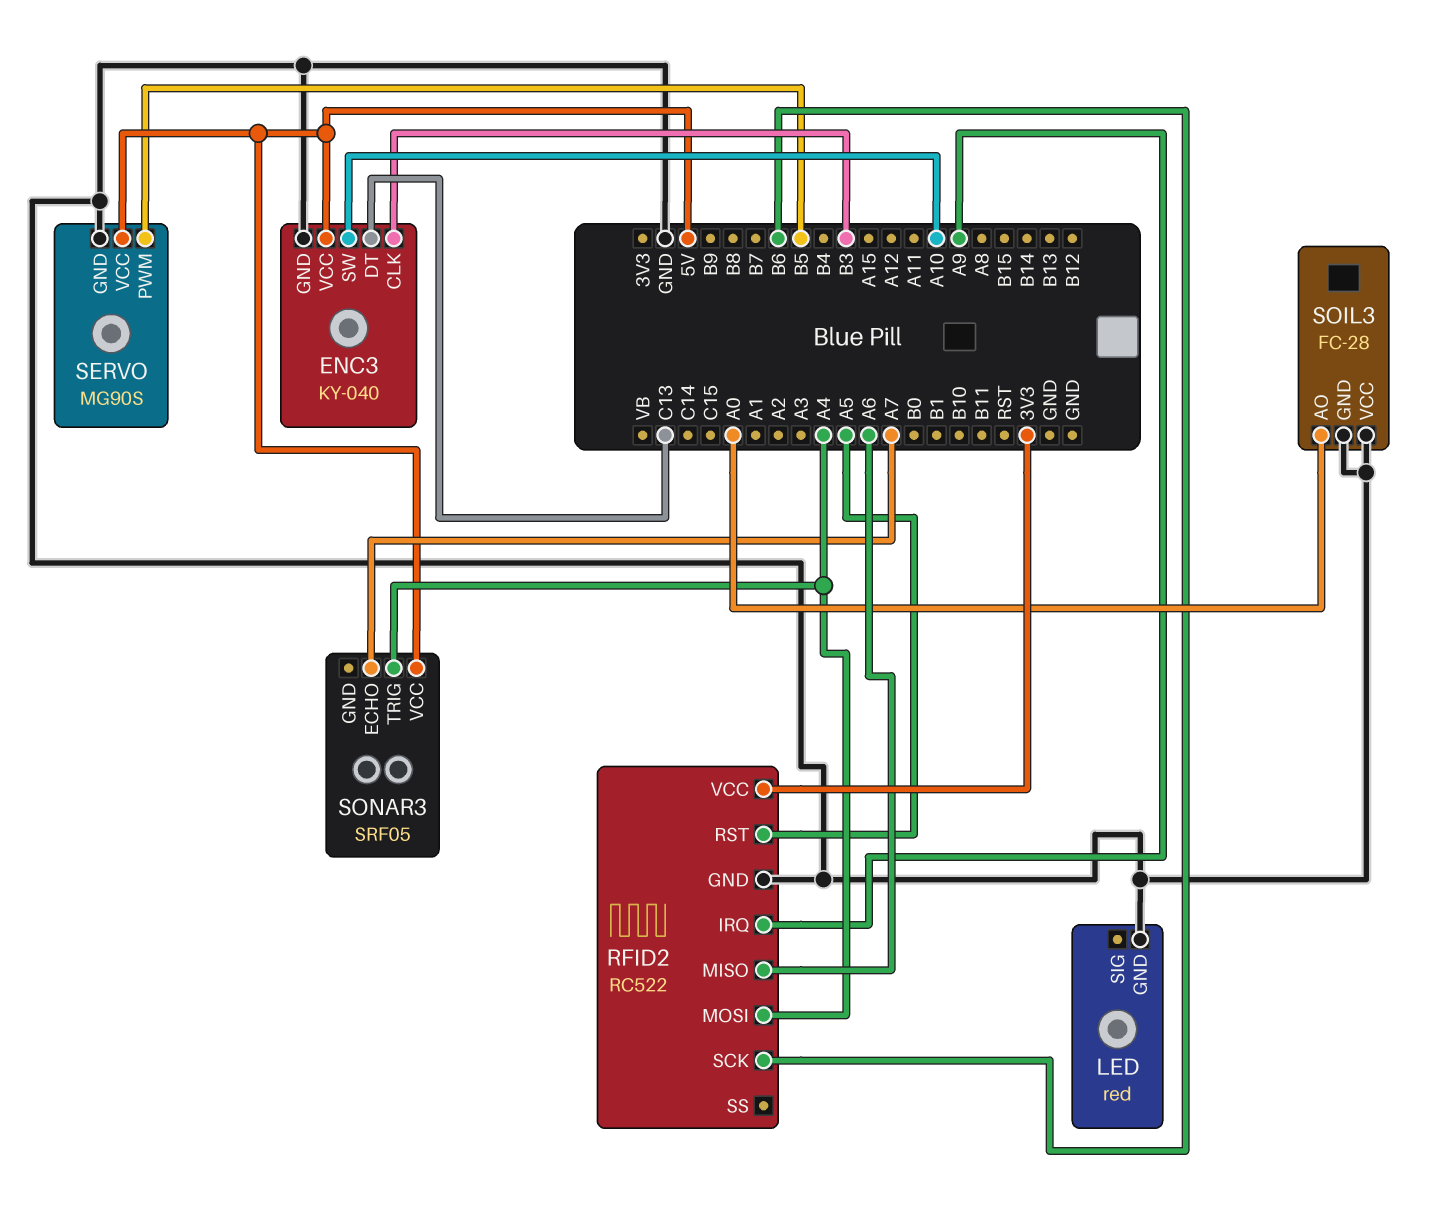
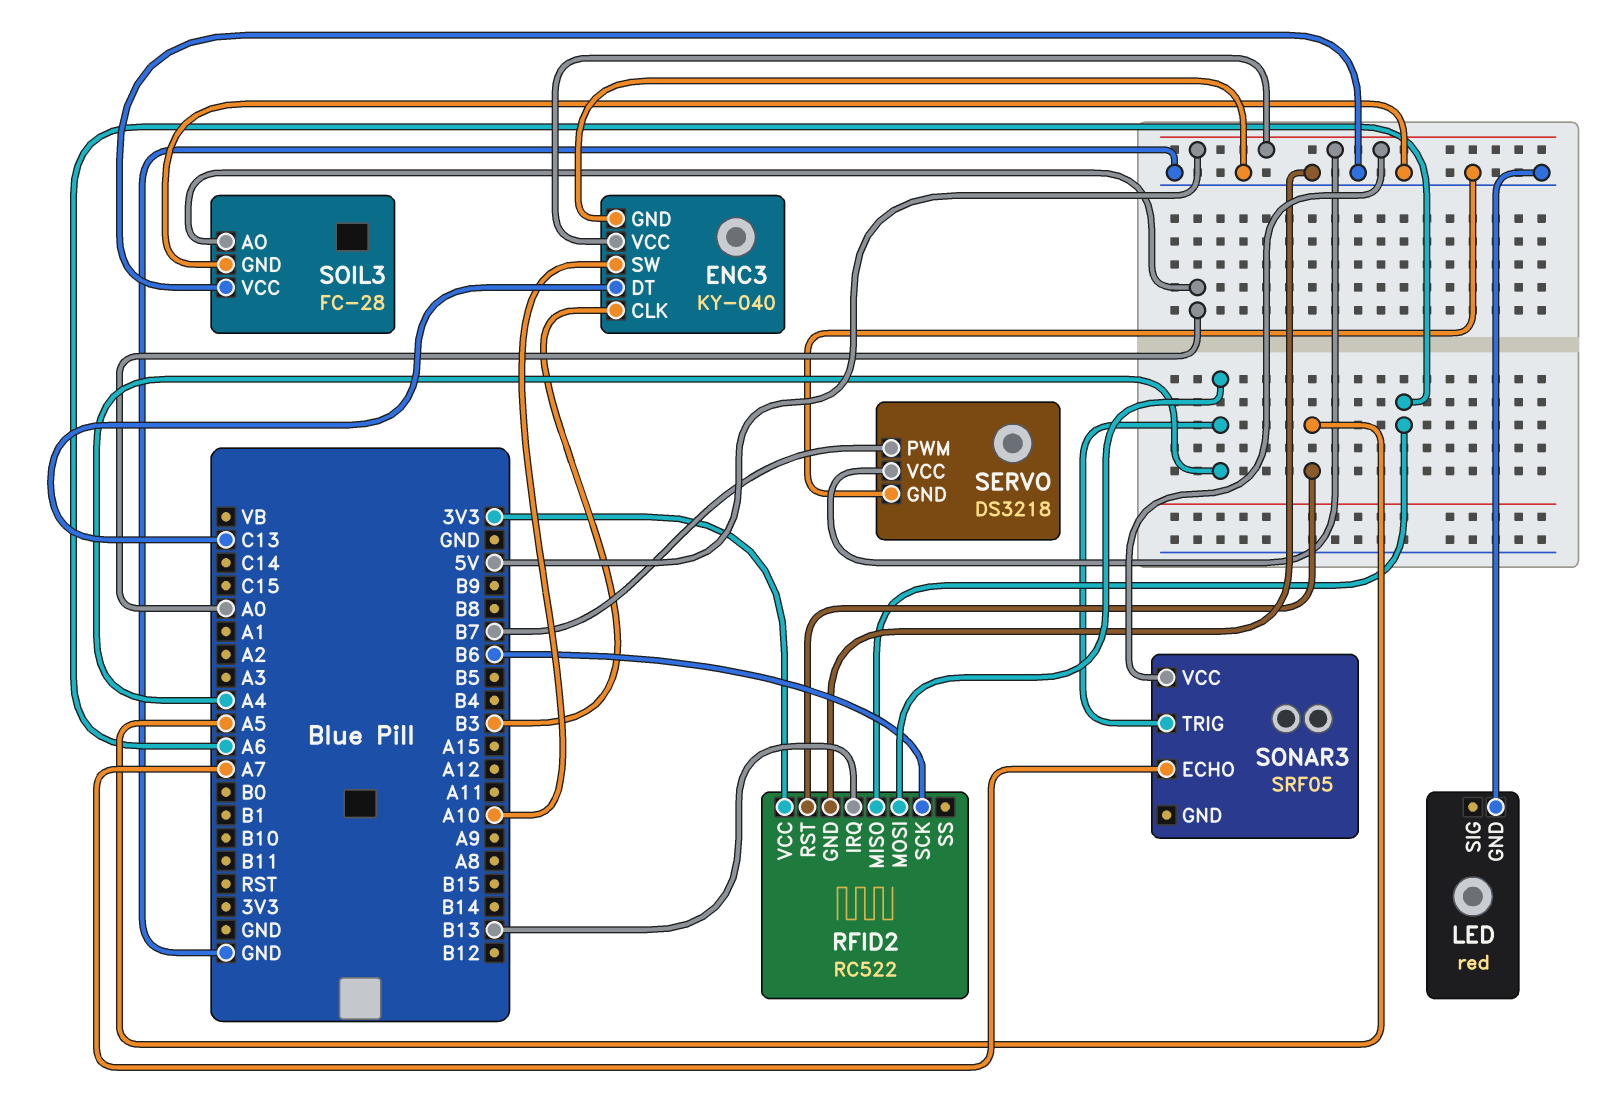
RFID2 pin IRQ: A9 -> B13
SERVO: MG90S -> DS3218
SERVO pin PWM: B5 -> B7

